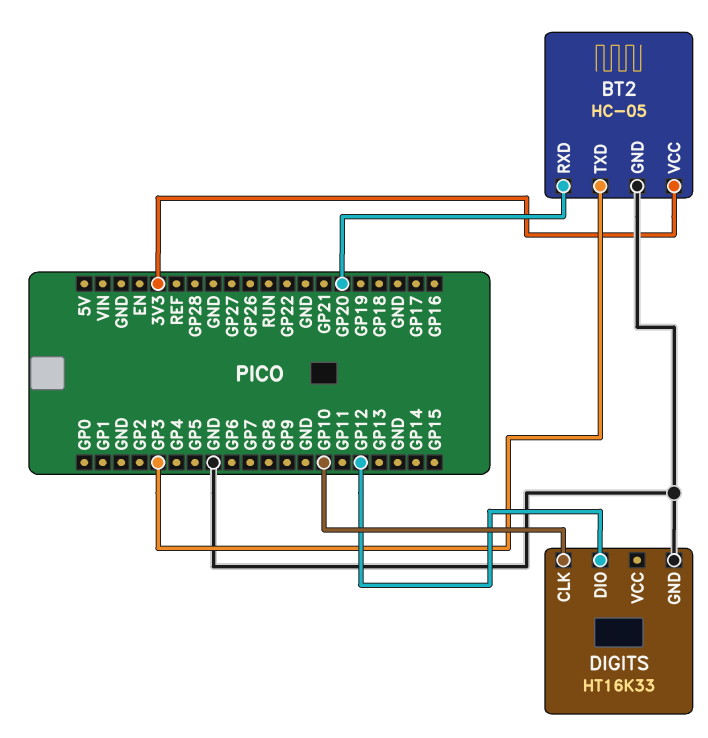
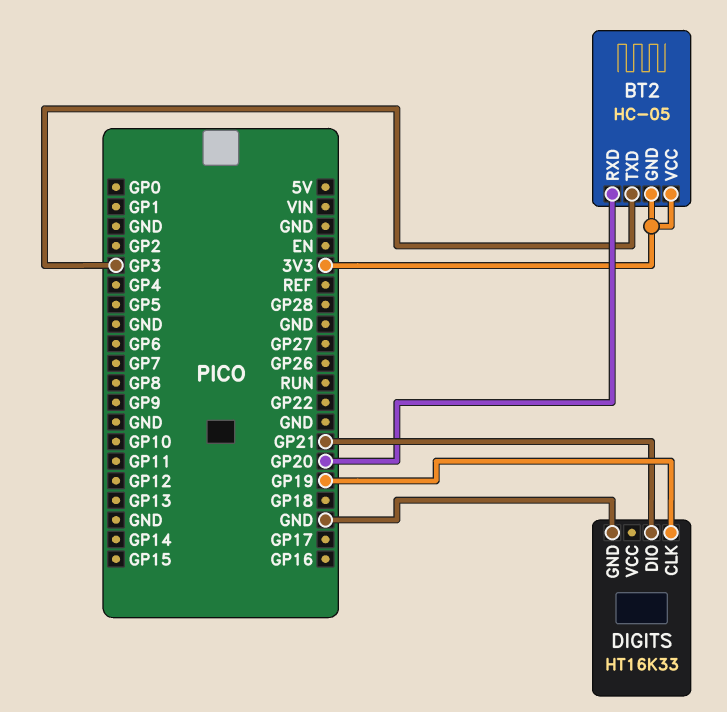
BT2 pin GND: GND -> 3V3
DIGITS pin CLK: GP10 -> GP19
DIGITS pin DIO: GP12 -> GP21

